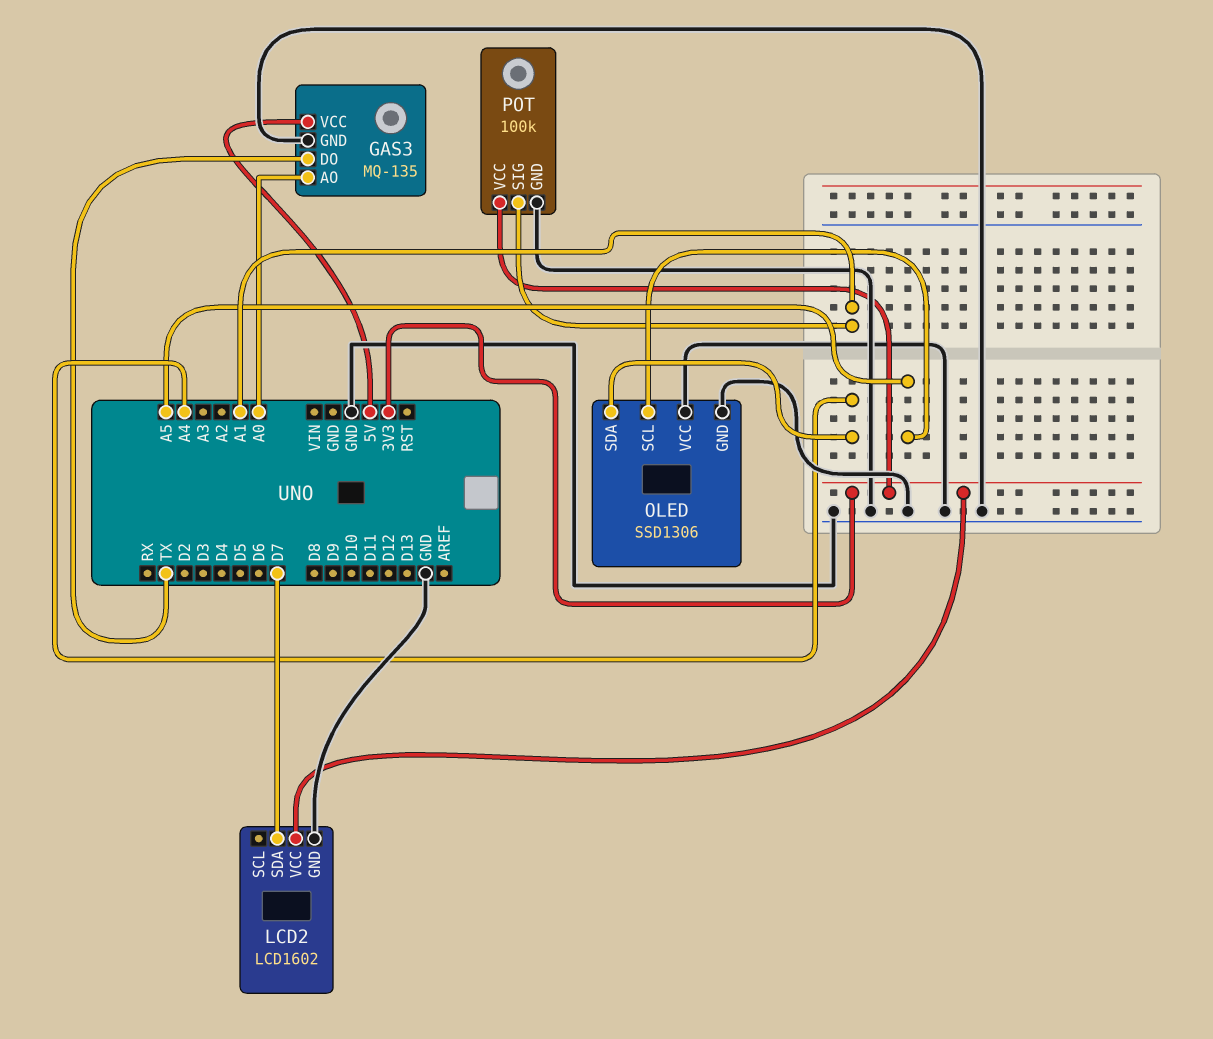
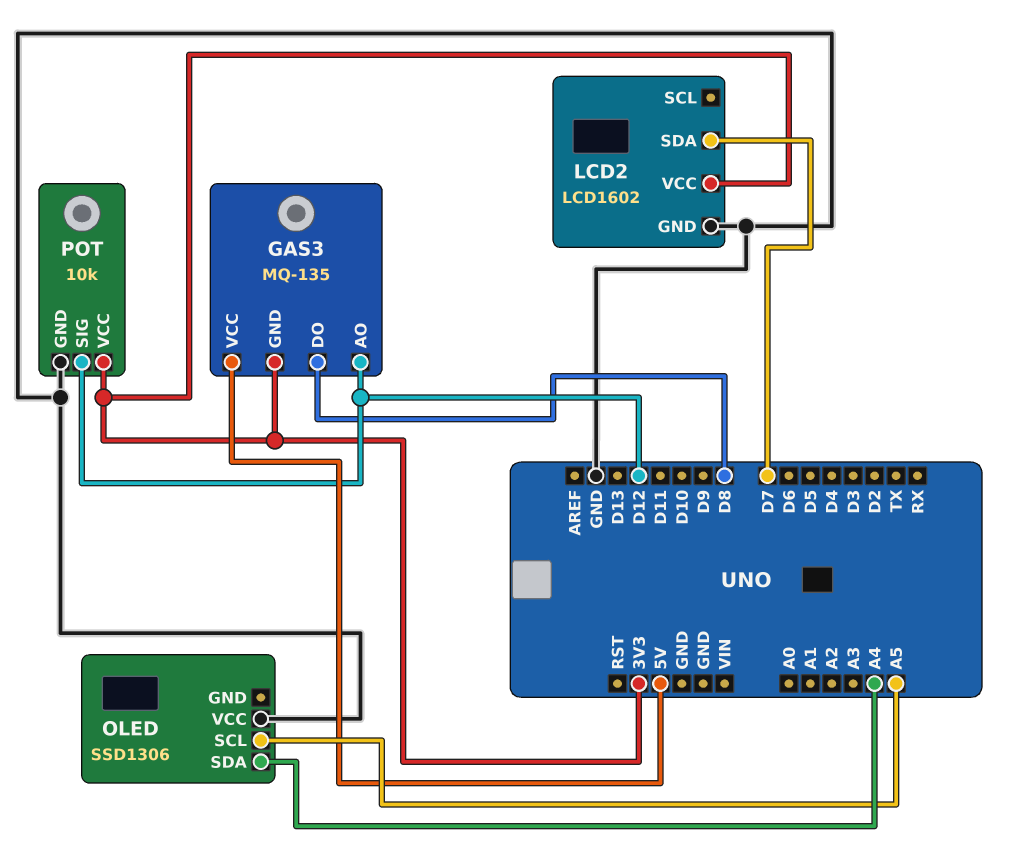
GAS3 pin AO: A0 -> D12
GAS3 pin DO: TX -> D8
GAS3 pin GND: GND -> 3V3
OLED pin GND: GND -> none
POT: 100k -> 10k
POT pin SIG: A1 -> D12

